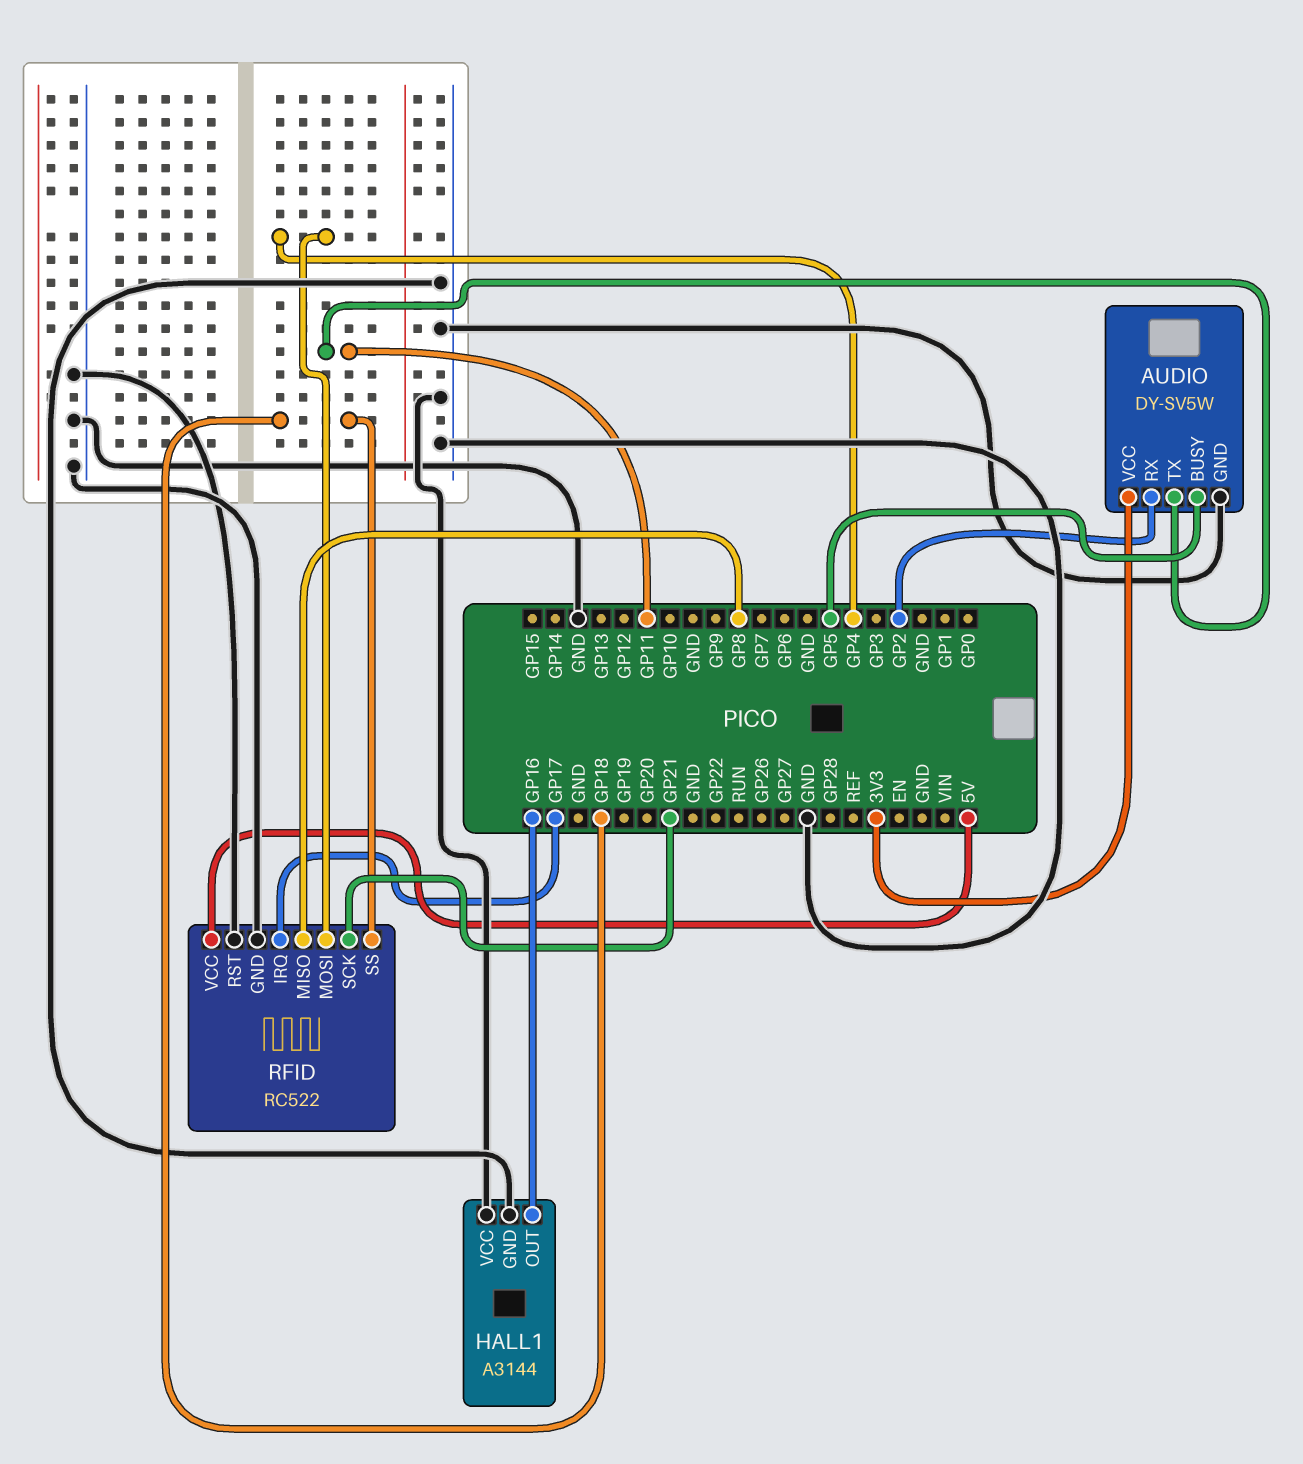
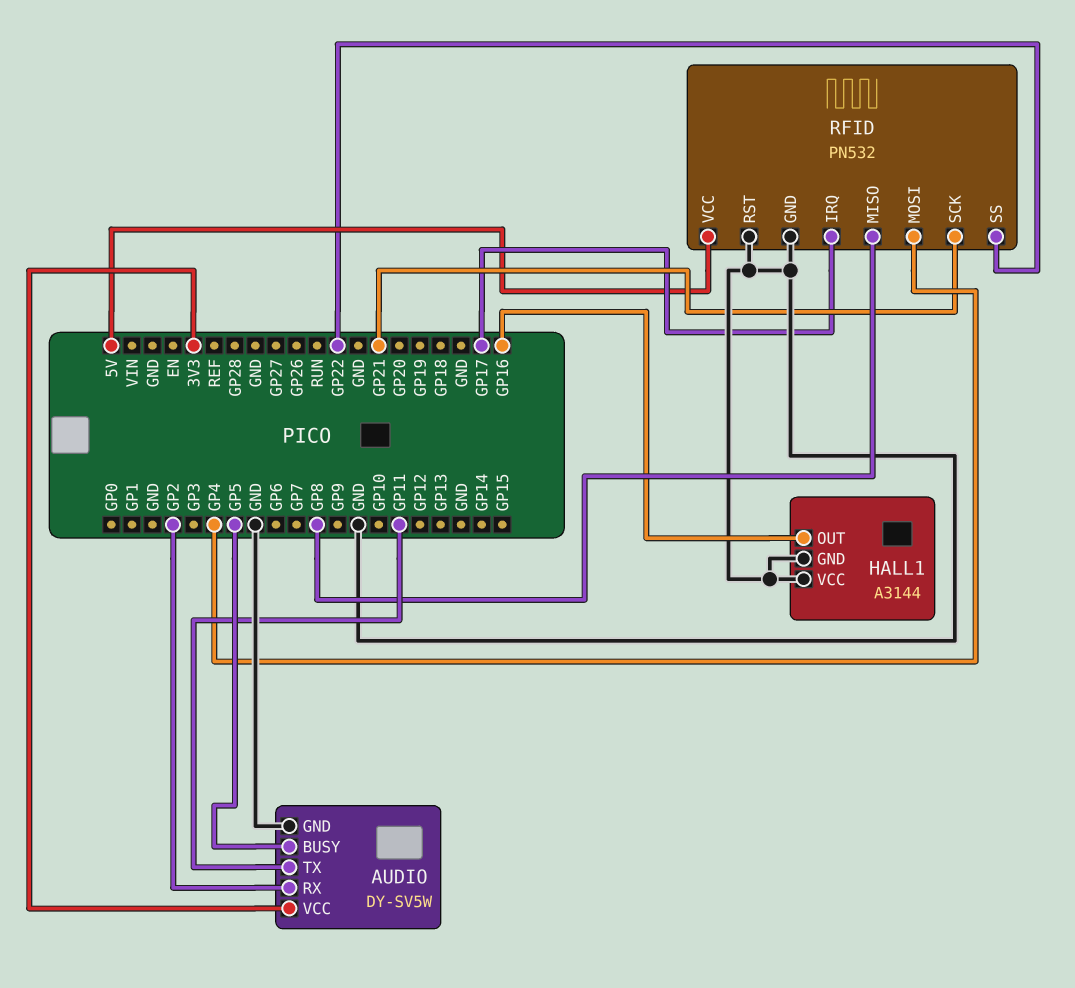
RFID: RC522 -> PN532
RFID pin SS: GP18 -> GP22

